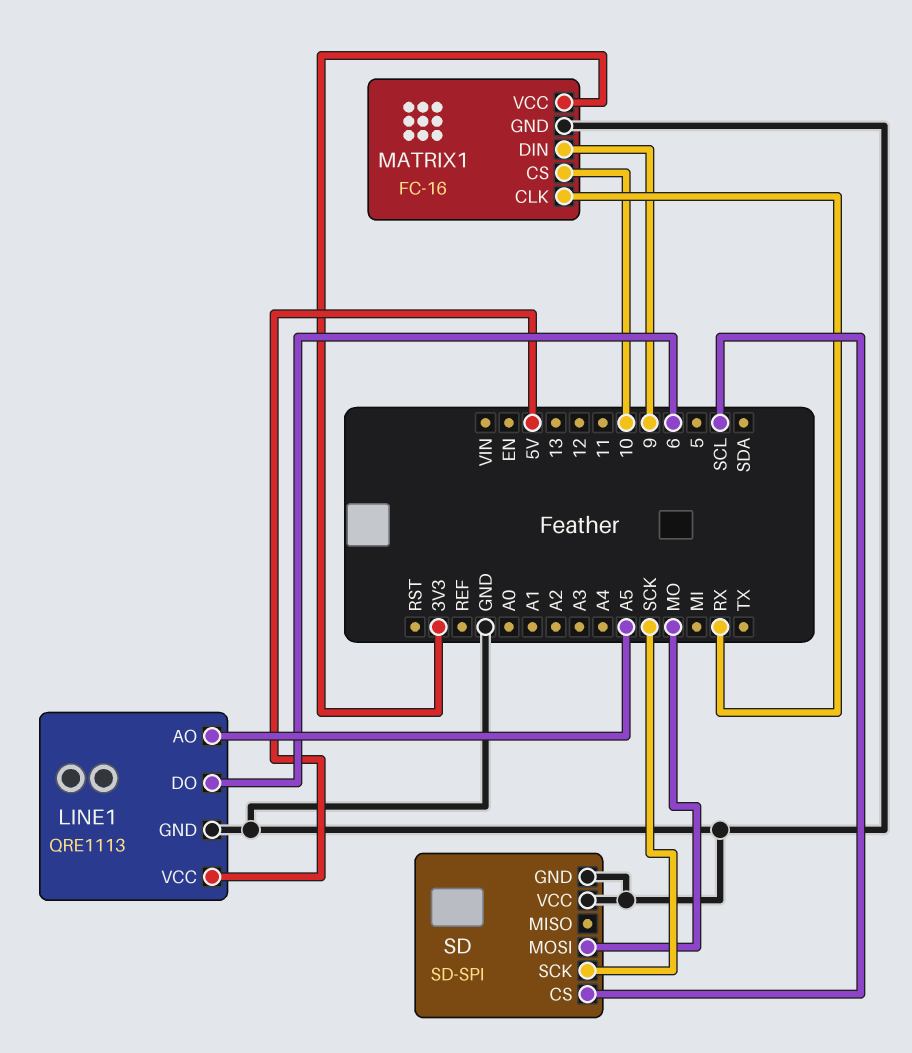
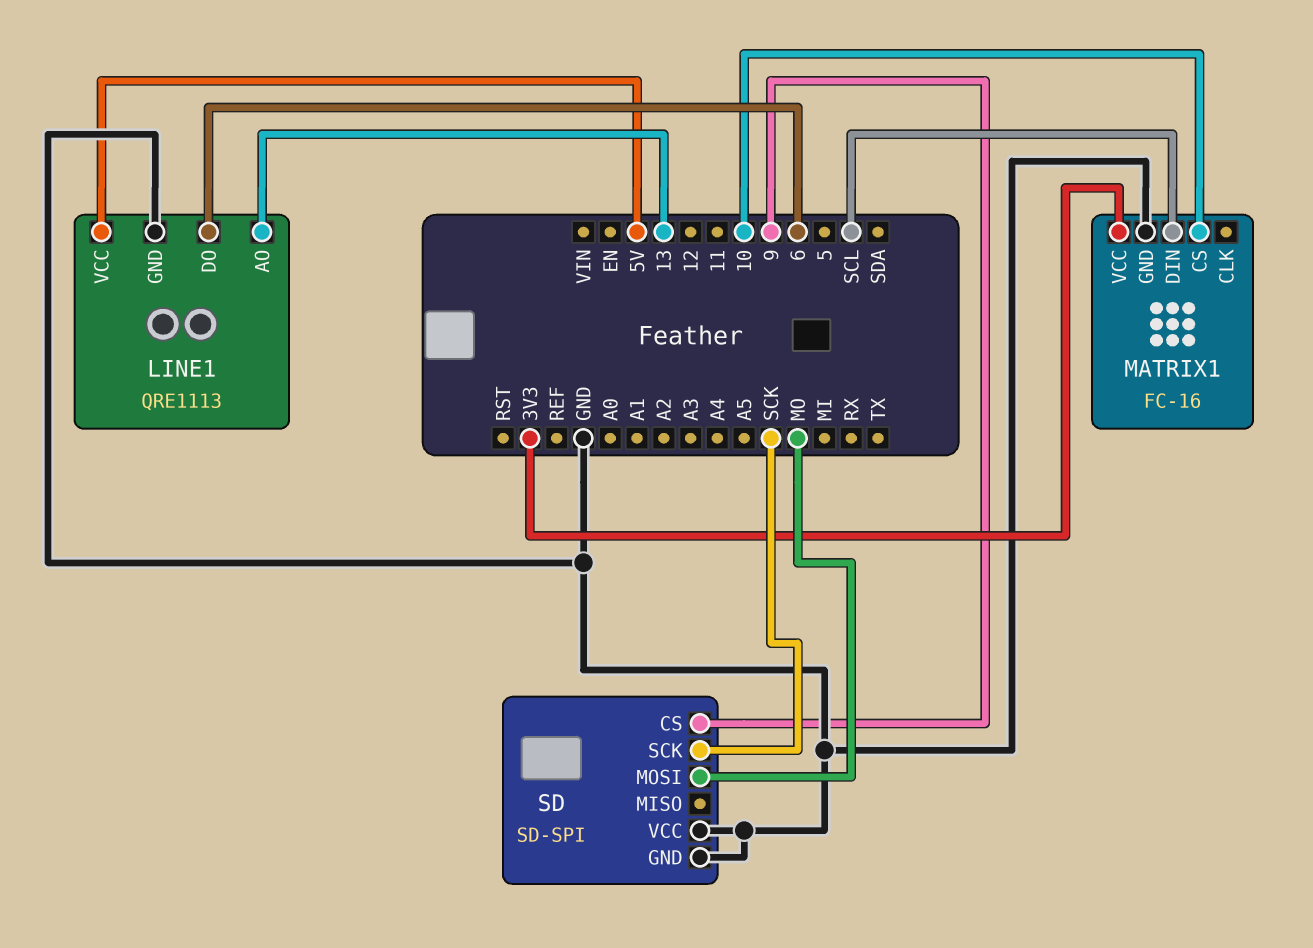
LINE1 pin AO: A5 -> 13
MATRIX1 pin CLK: RX -> none
MATRIX1 pin DIN: 9 -> SCL
SD pin CS: SCL -> 9

